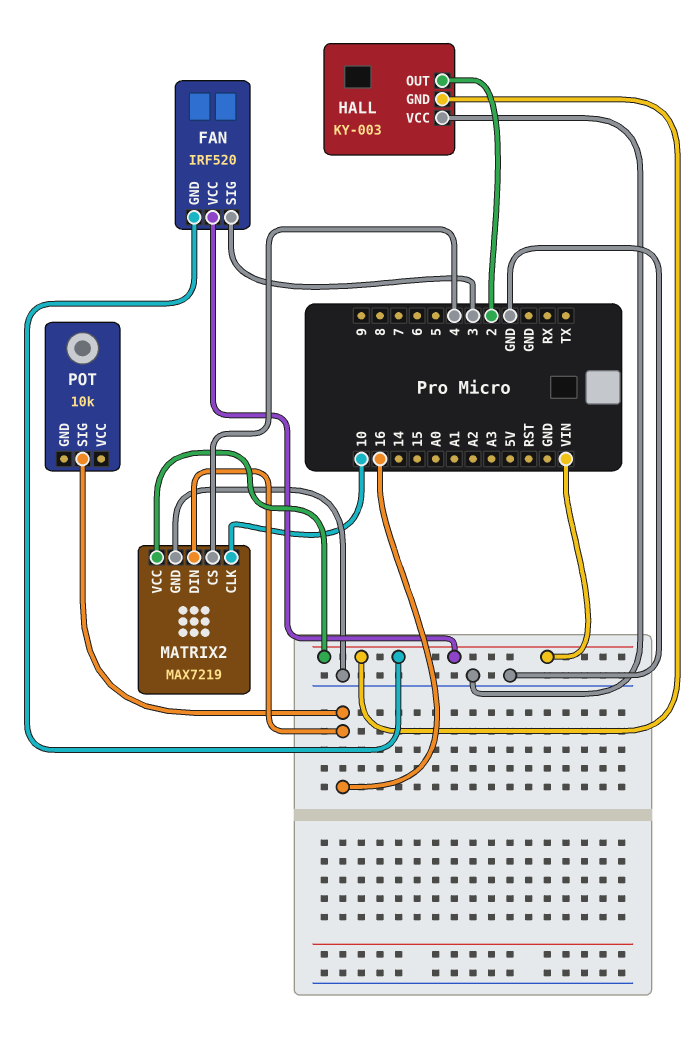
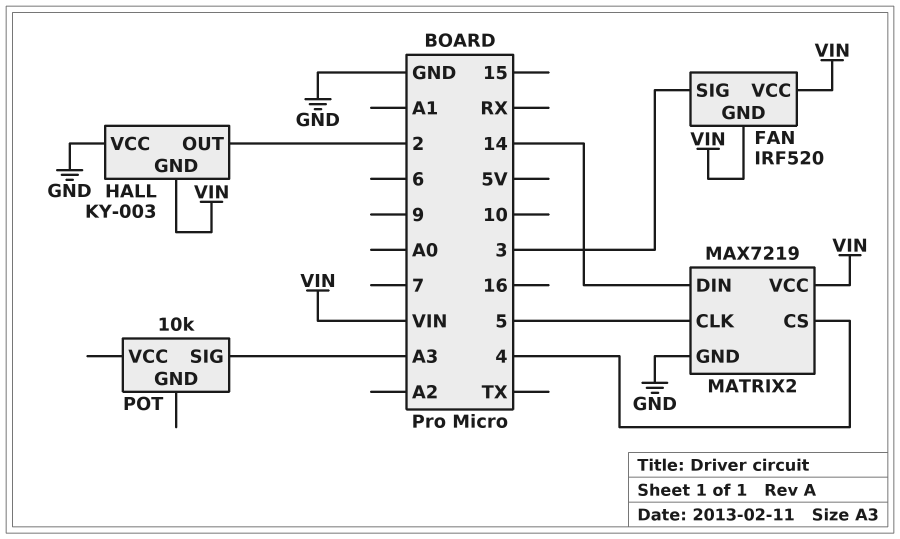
MATRIX2 pin CLK: 10 -> 5
MATRIX2 pin DIN: 16 -> 14
POT pin SIG: 16 -> A3

